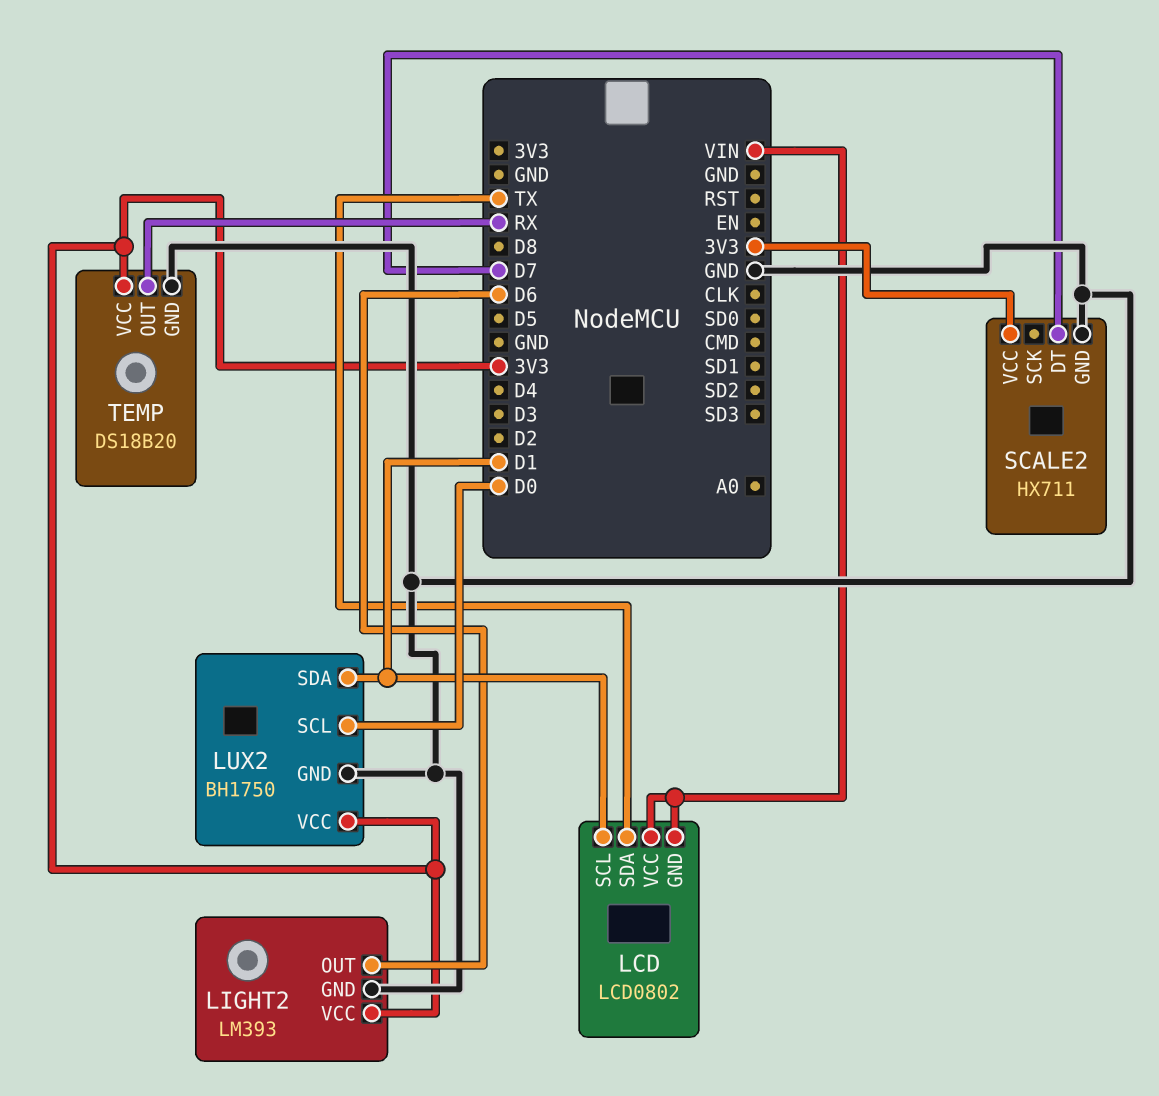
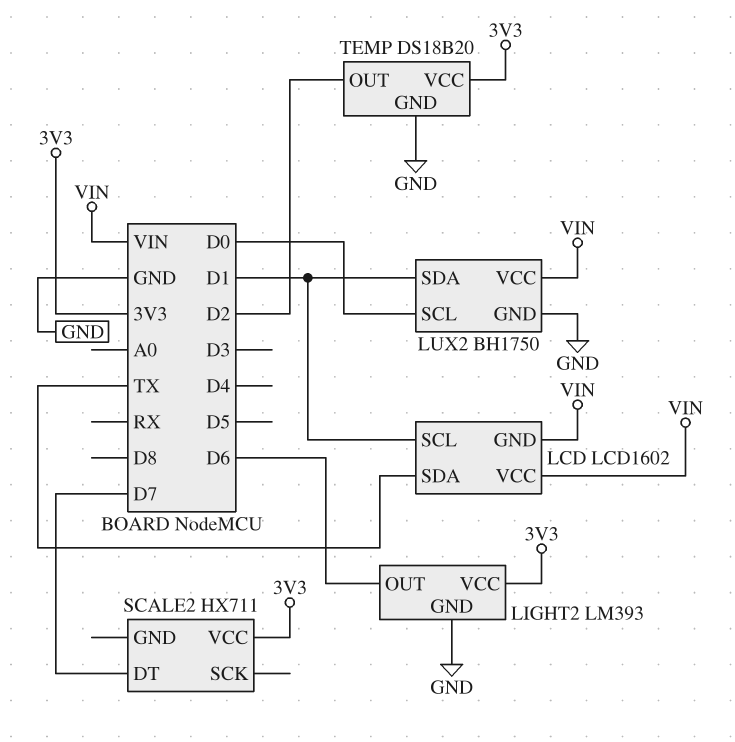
LCD: LCD0802 -> LCD1602
LUX2 pin VCC: 3V3 -> VIN
SCALE2 pin GND: GND -> none
TEMP pin OUT: RX -> D2

